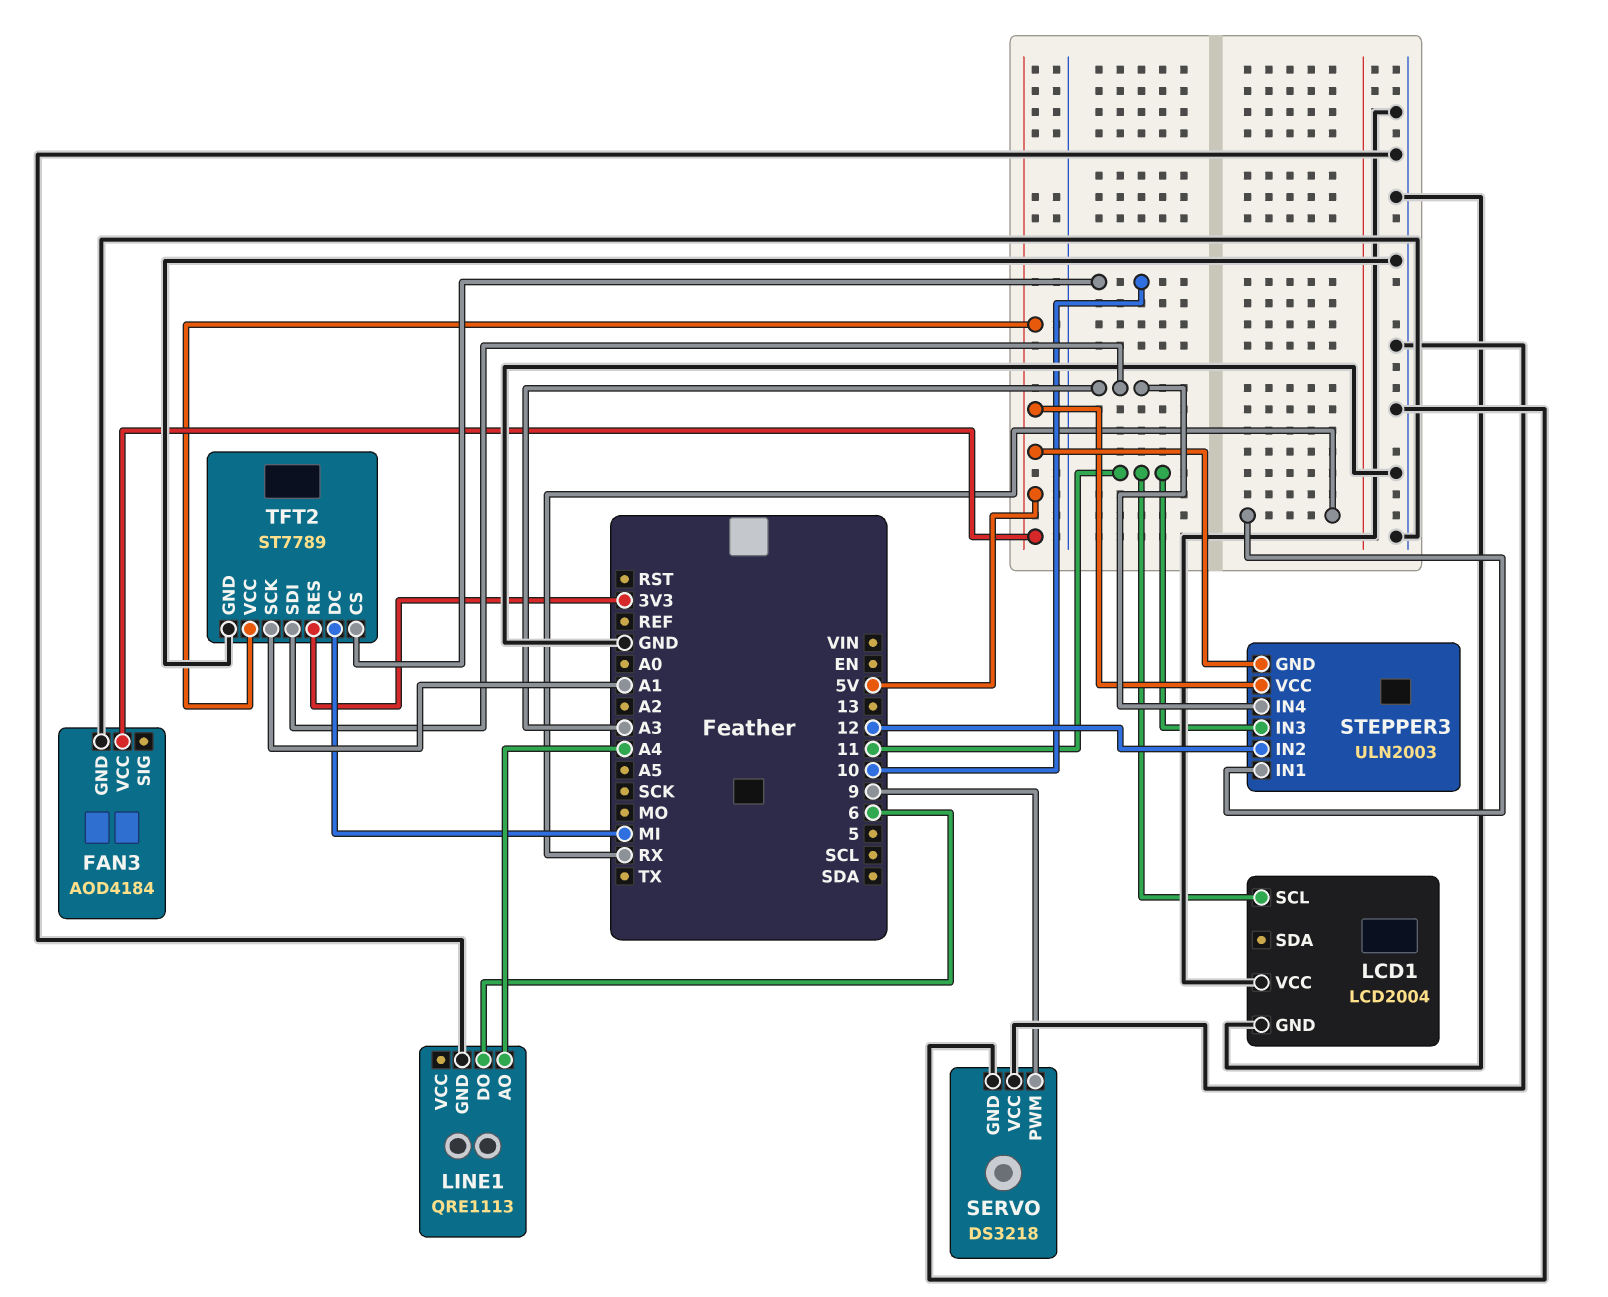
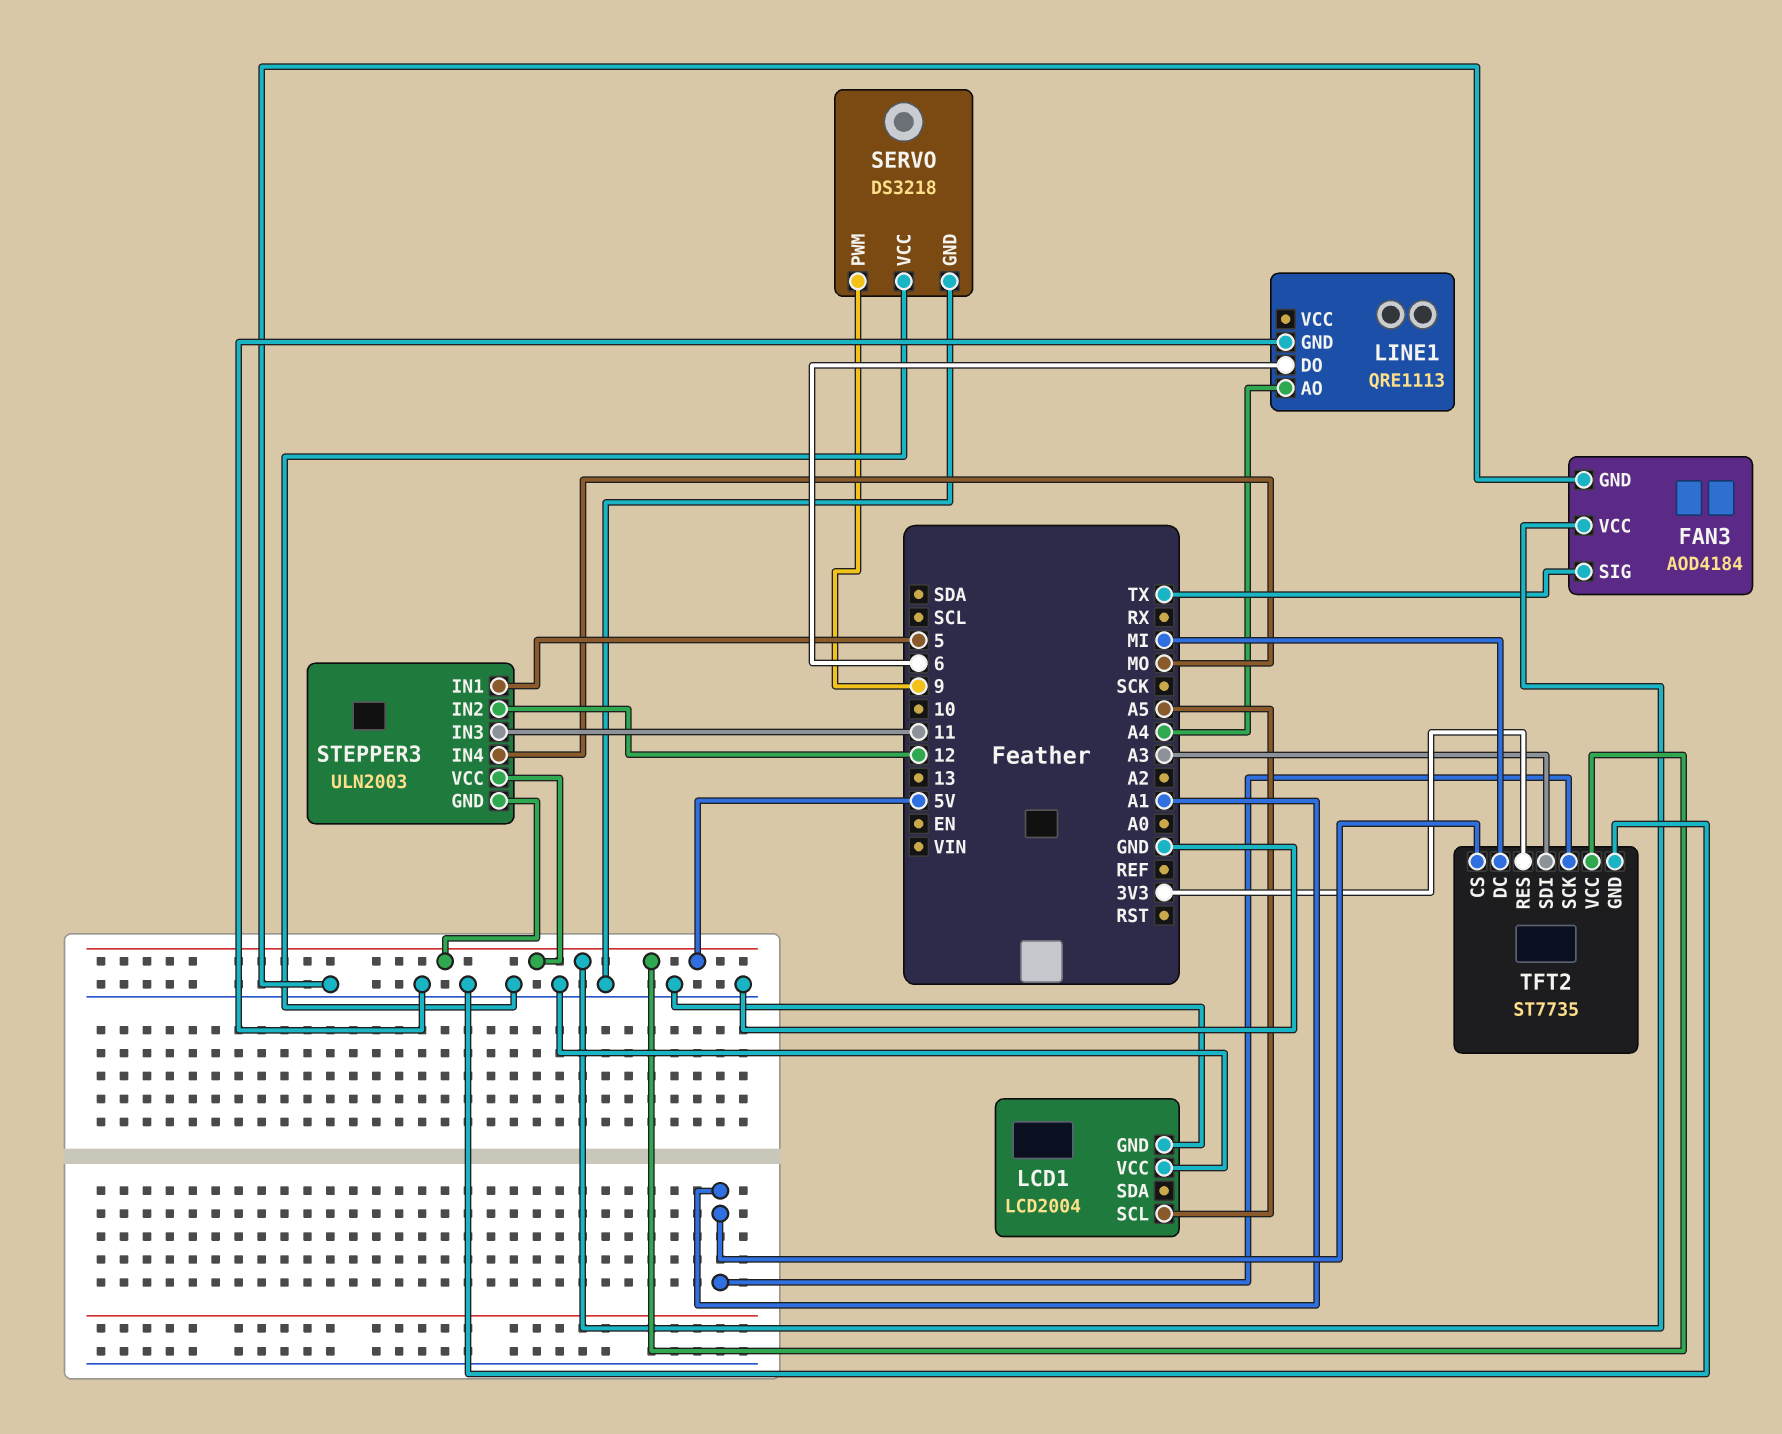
FAN3 pin SIG: none -> TX
LCD1 pin SCL: 11 -> A5
STEPPER3 pin IN1: RX -> 5
STEPPER3 pin IN4: A3 -> MO
TFT2: ST7789 -> ST7735
TFT2 pin CS: 10 -> A1

